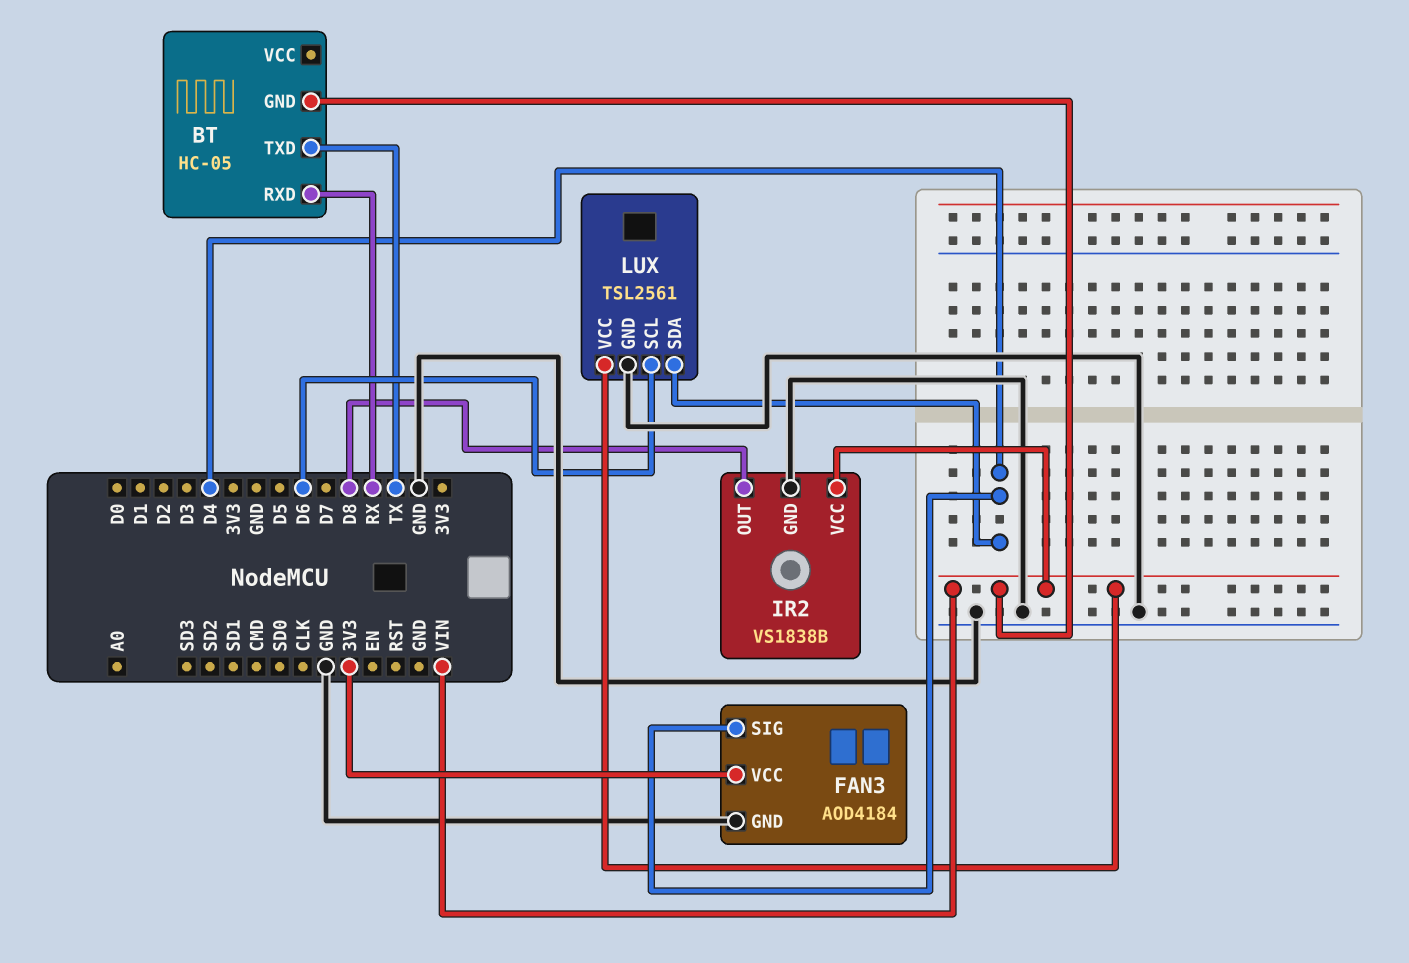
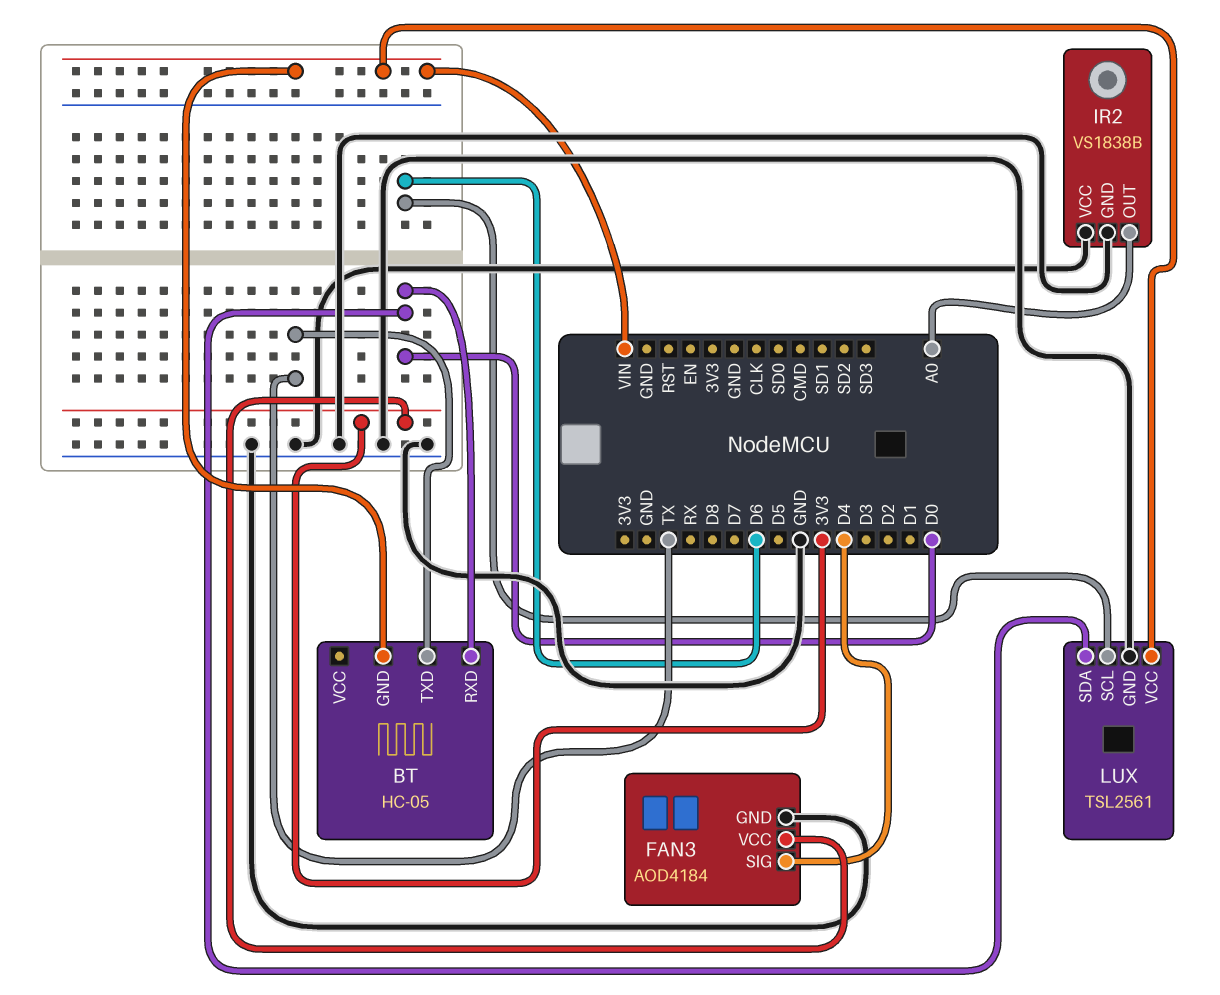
BT pin RXD: RX -> D0
IR2 pin OUT: D8 -> A0
IR2 pin VCC: VIN -> GND
LUX pin SDA: D4 -> D0

